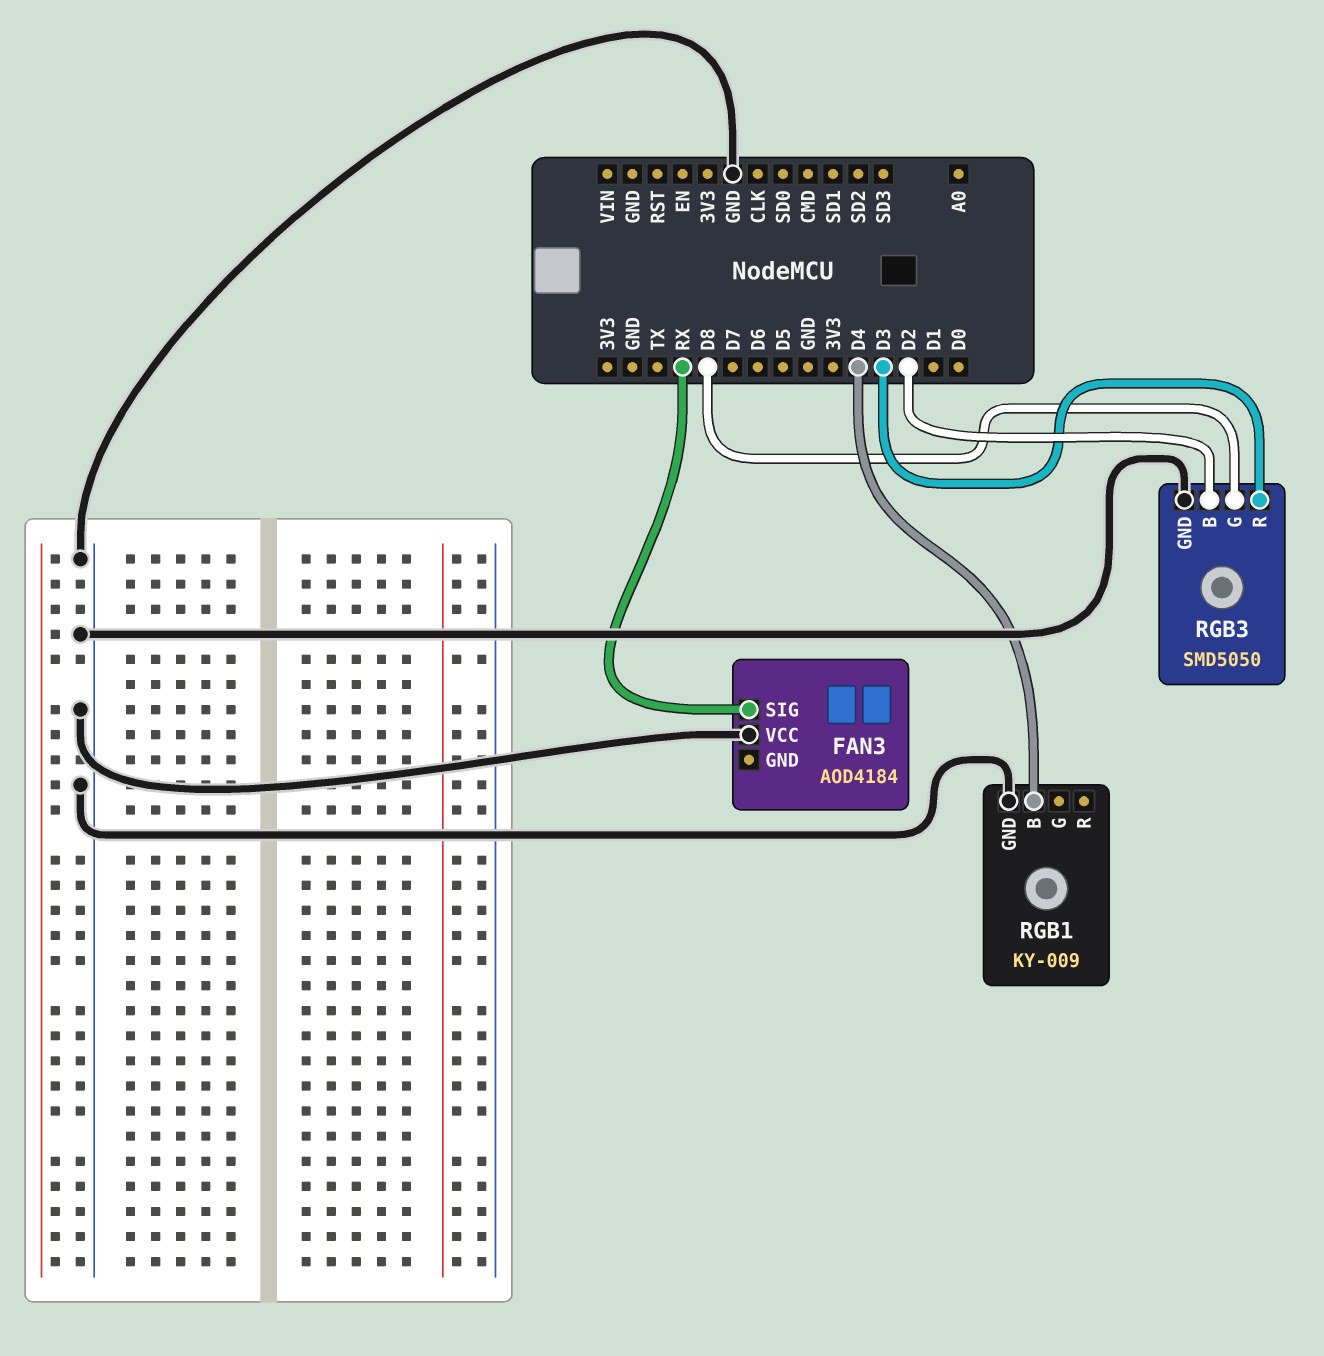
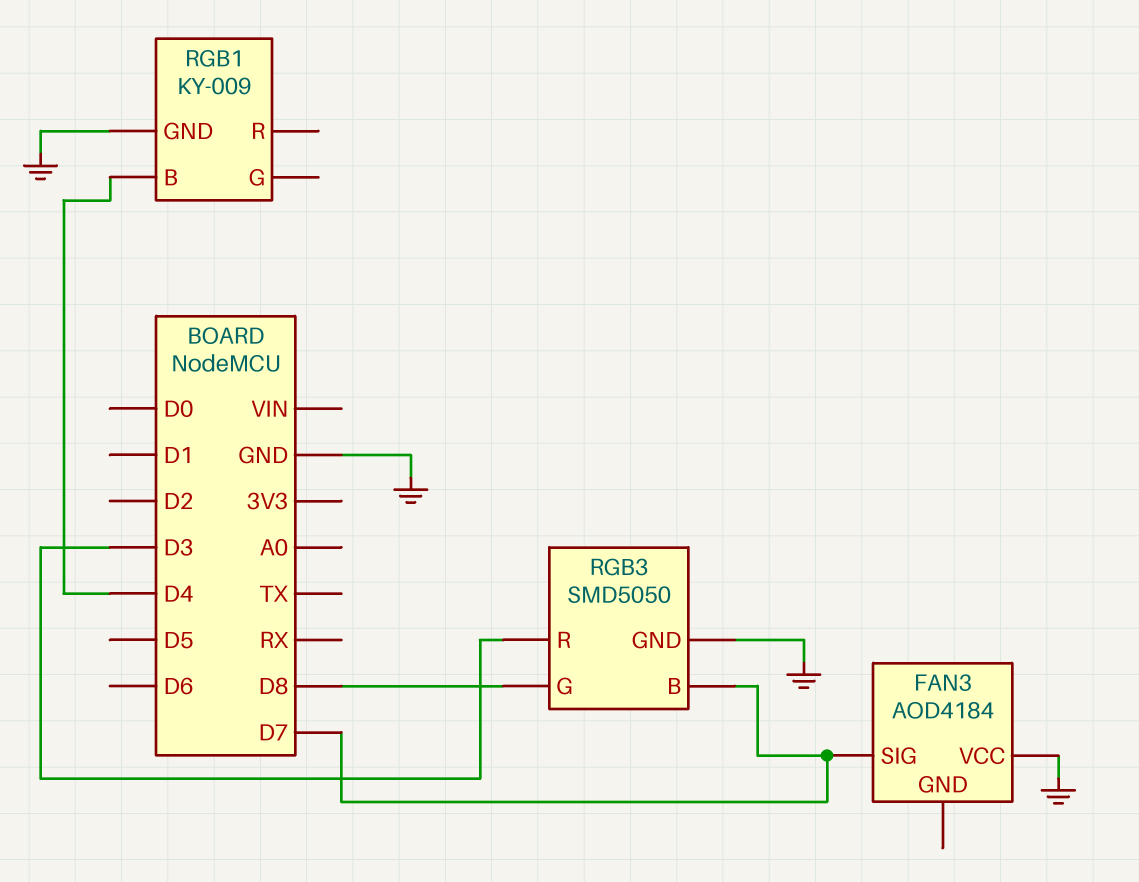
FAN3 pin SIG: RX -> D7
RGB3 pin B: D2 -> D7

